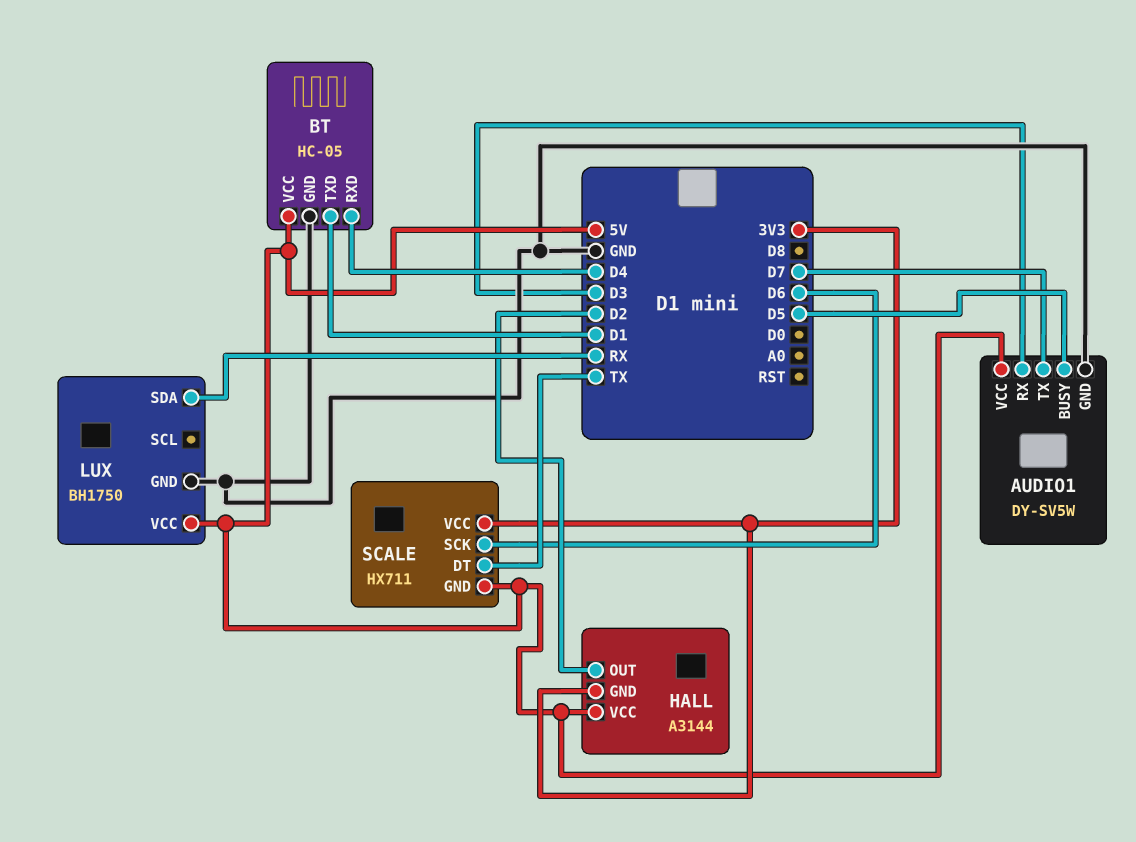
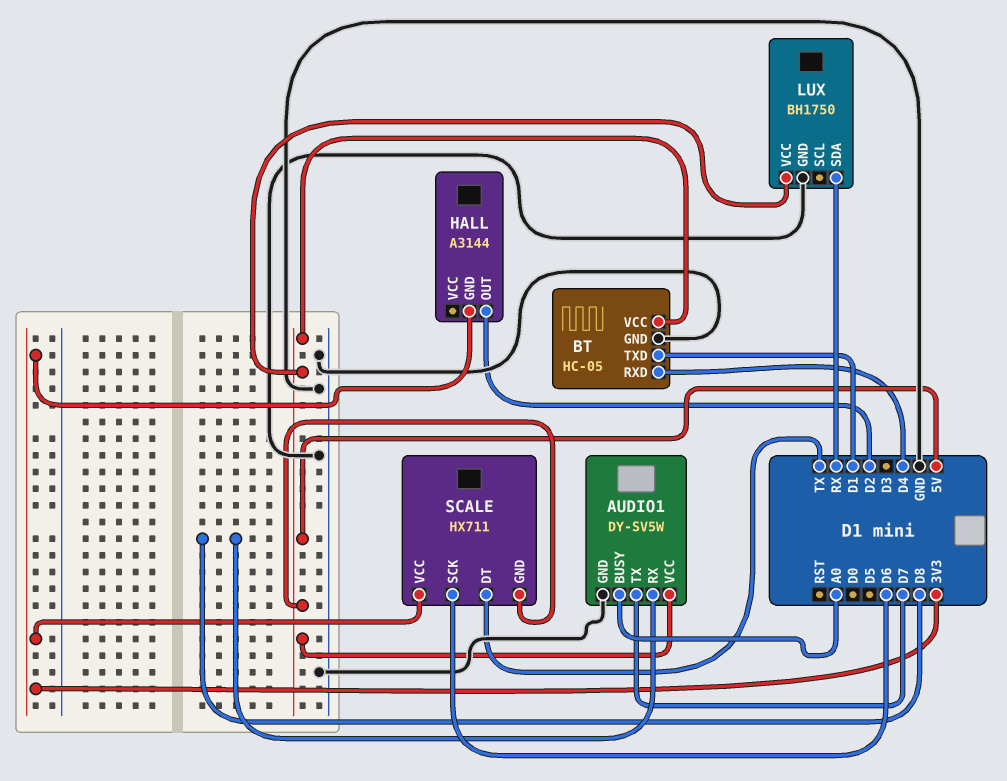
AUDIO1 pin BUSY: D5 -> A0
AUDIO1 pin RX: D3 -> D8
HALL pin VCC: 5V -> none

